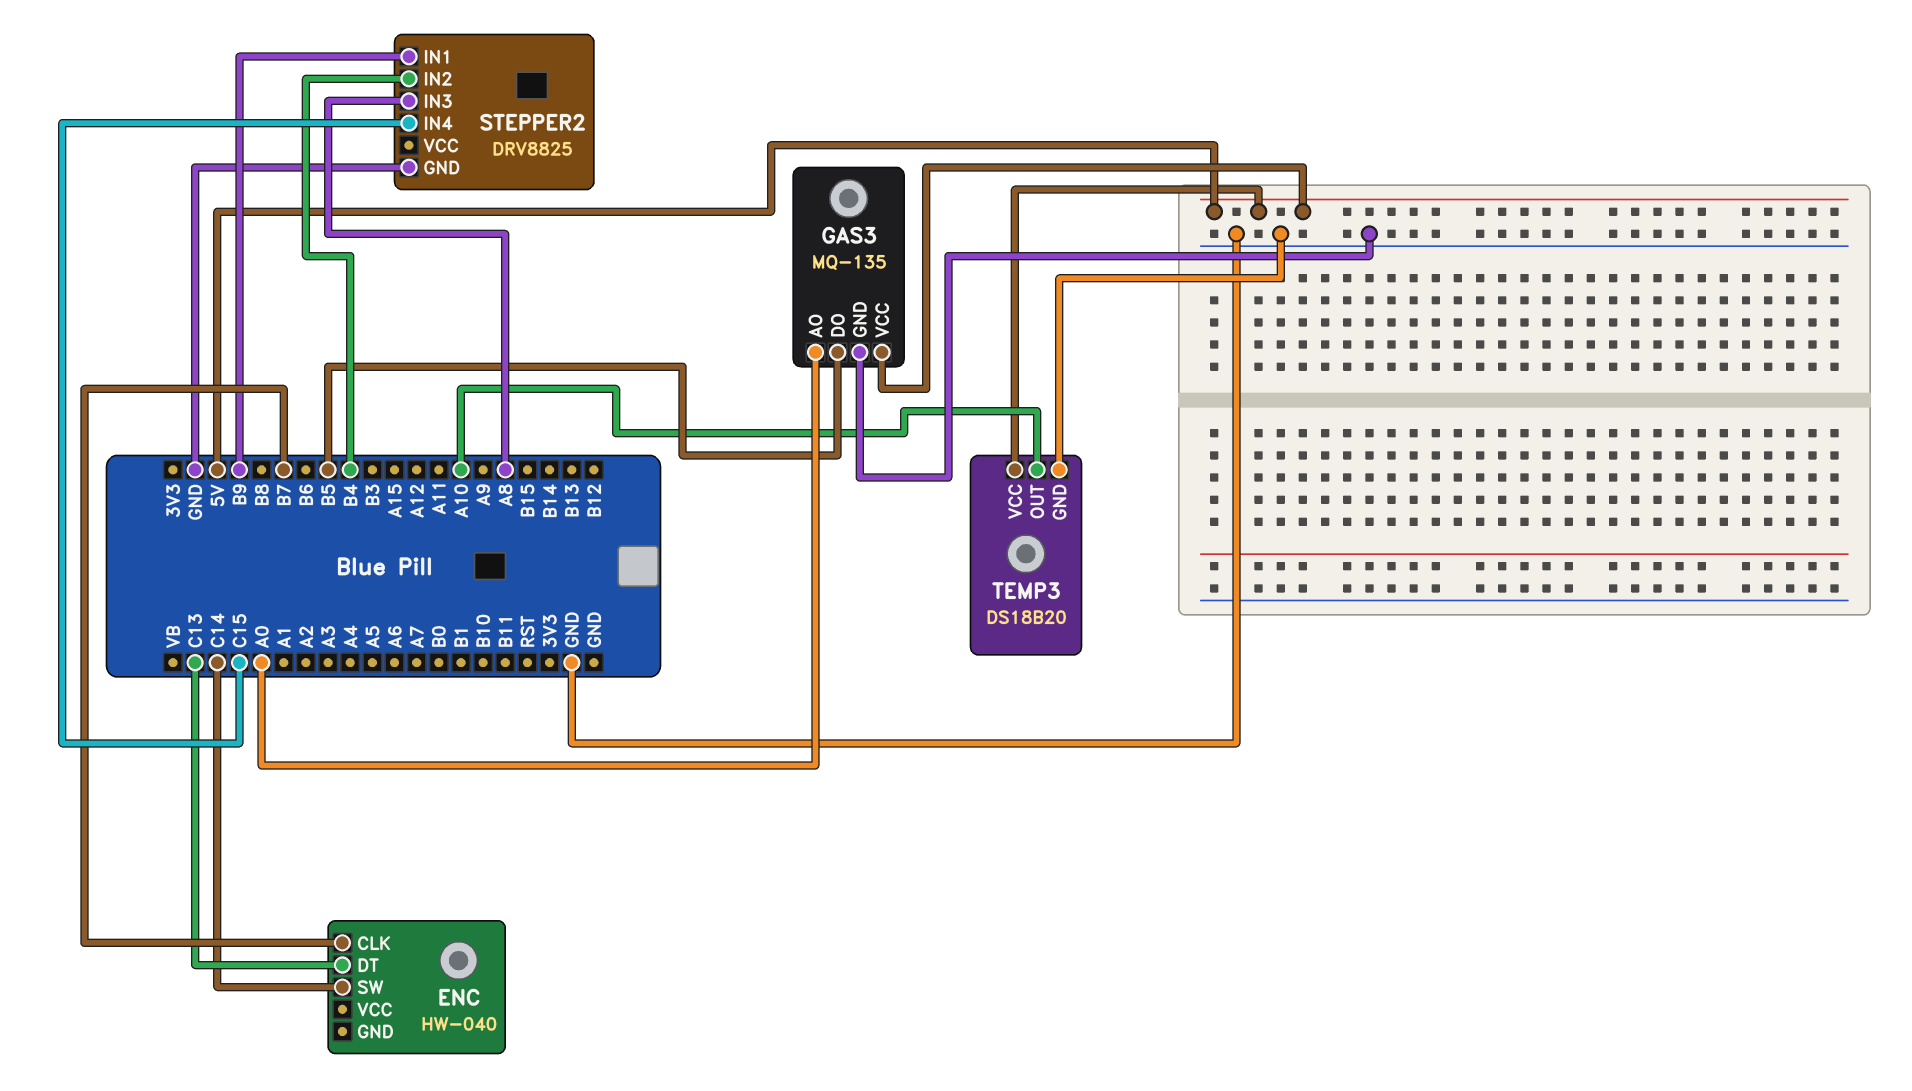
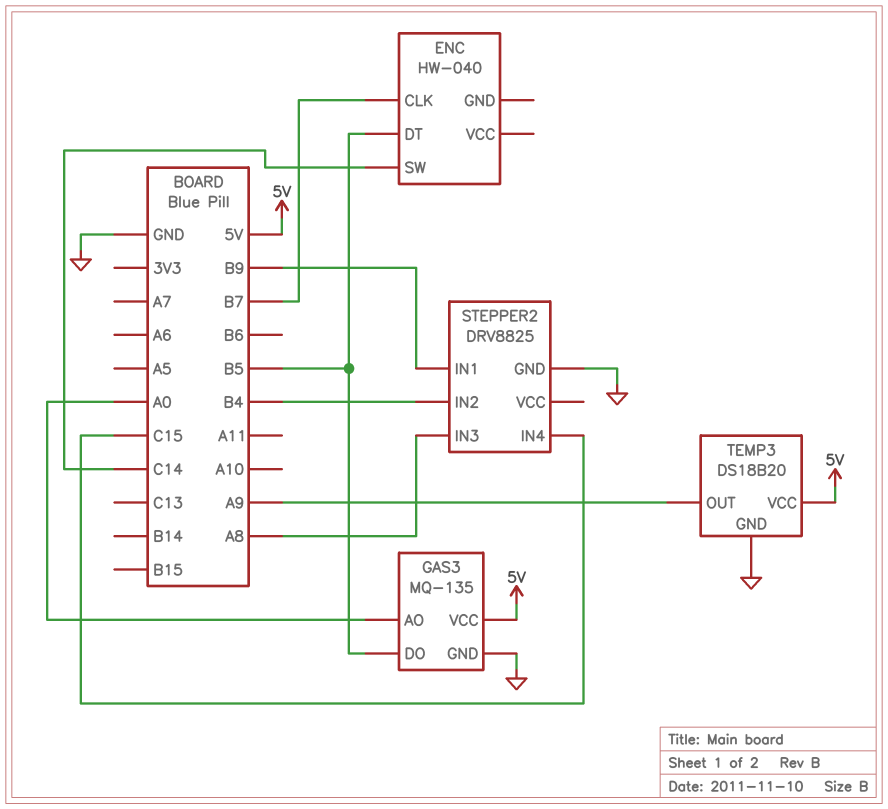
ENC pin DT: C13 -> B5
TEMP3 pin OUT: A10 -> A9

